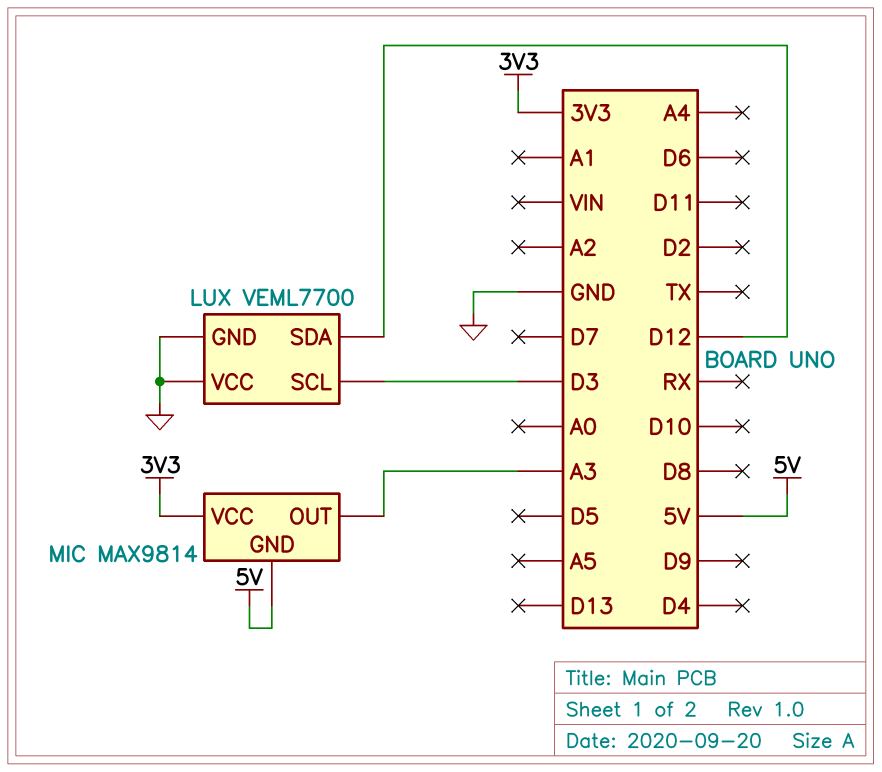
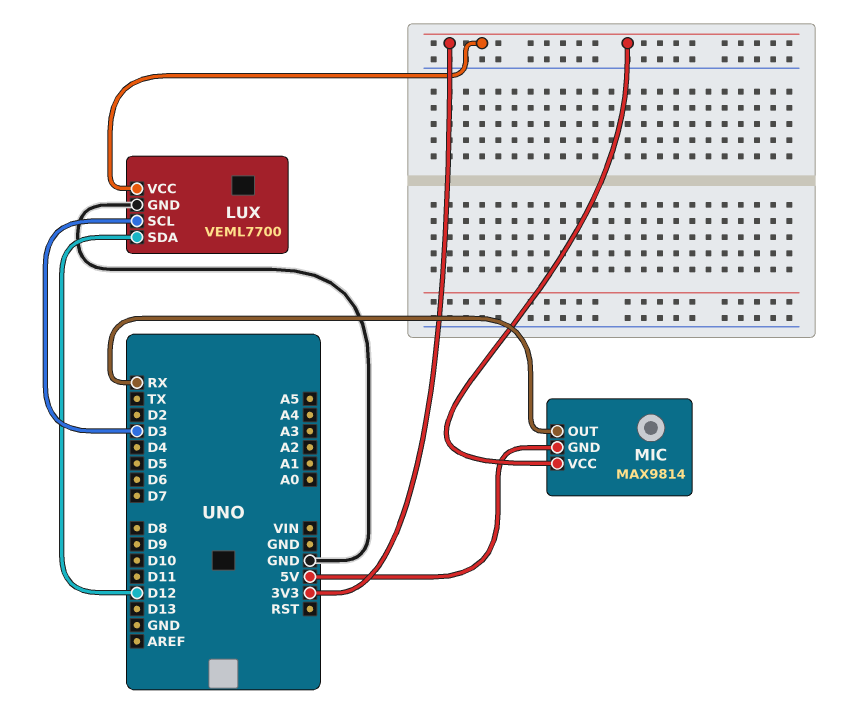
LUX pin VCC: GND -> 3V3
MIC pin OUT: A3 -> RX

